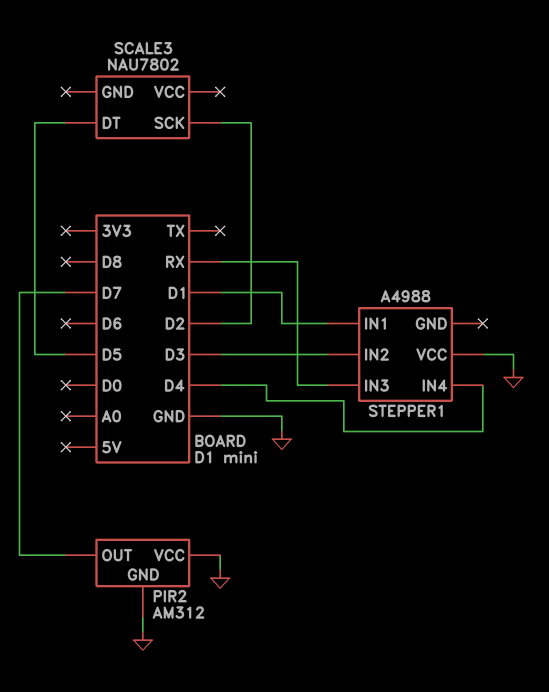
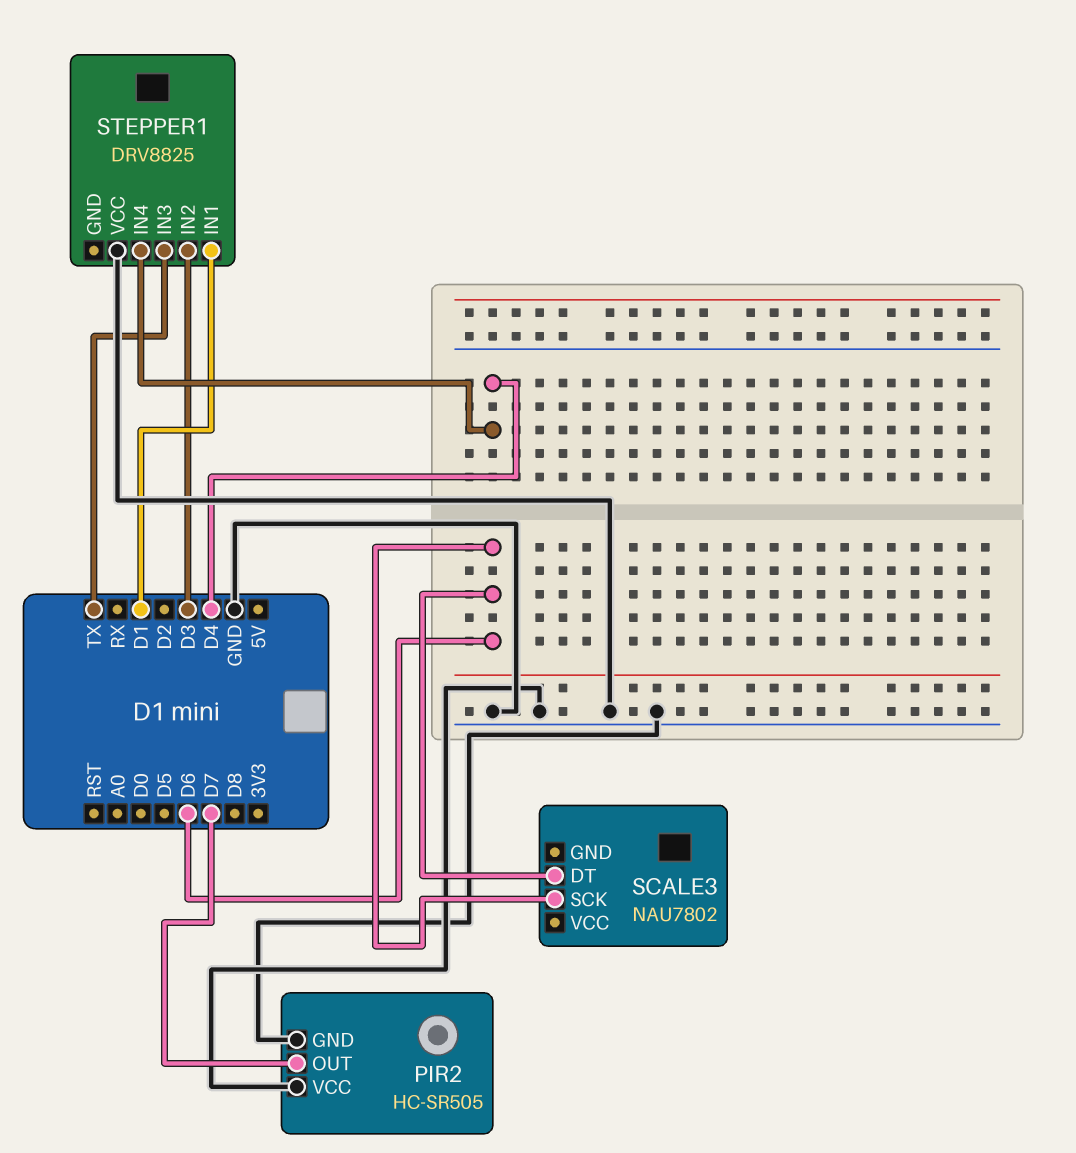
PIR2: AM312 -> HC-SR505
SCALE3 pin DT: D5 -> D6
SCALE3 pin SCK: D2 -> D6
STEPPER1: A4988 -> DRV8825
STEPPER1 pin IN3: RX -> TX

